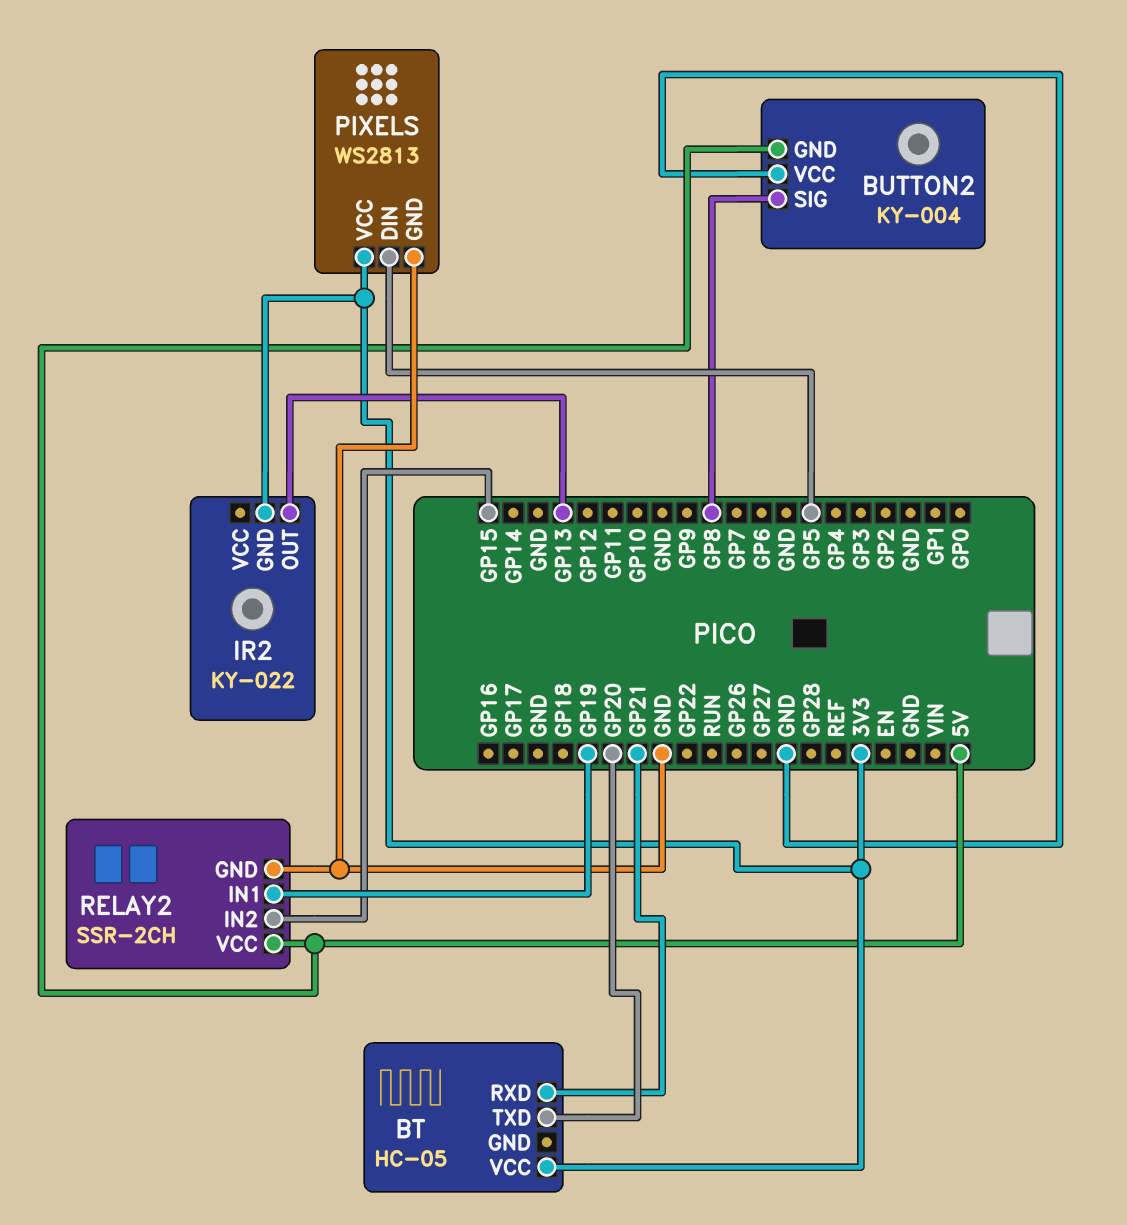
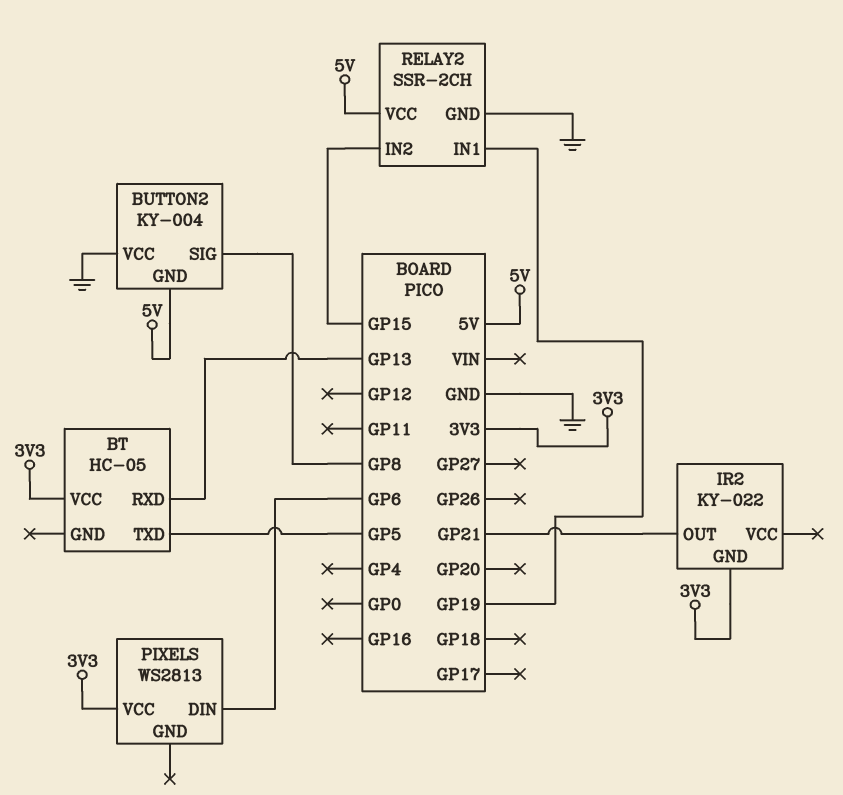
BT pin RXD: GP21 -> GP13
BT pin TXD: GP20 -> GP5
IR2 pin OUT: GP13 -> GP21
PIXELS pin DIN: GP5 -> GP6
PIXELS pin GND: GND -> none

